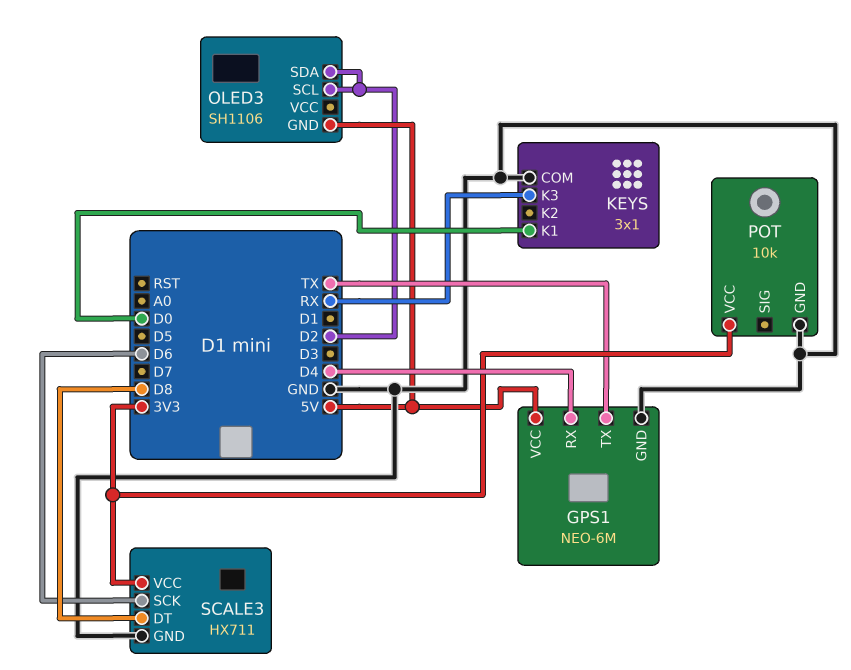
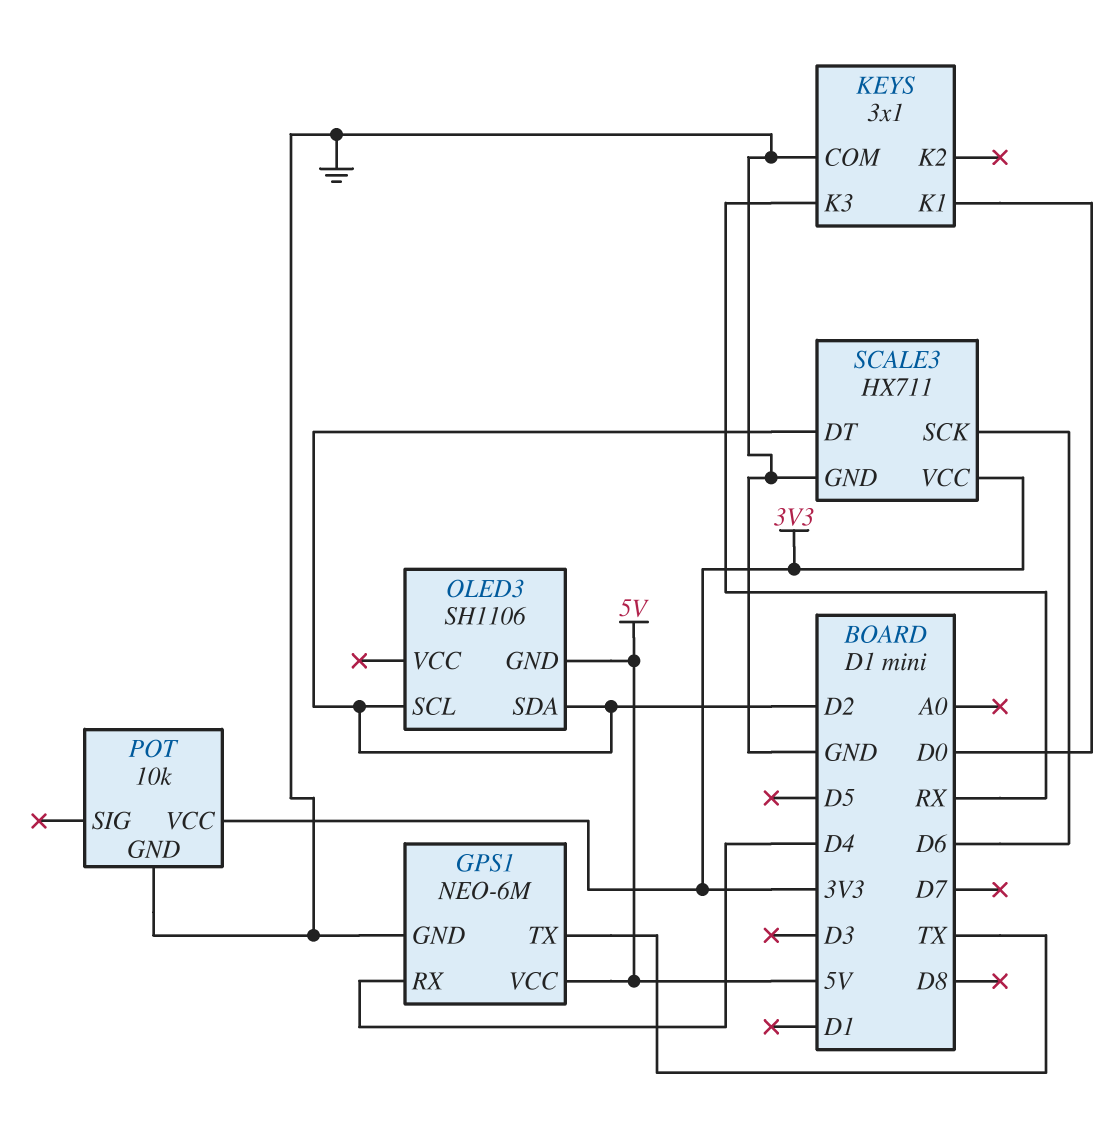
SCALE3 pin DT: D8 -> D2

